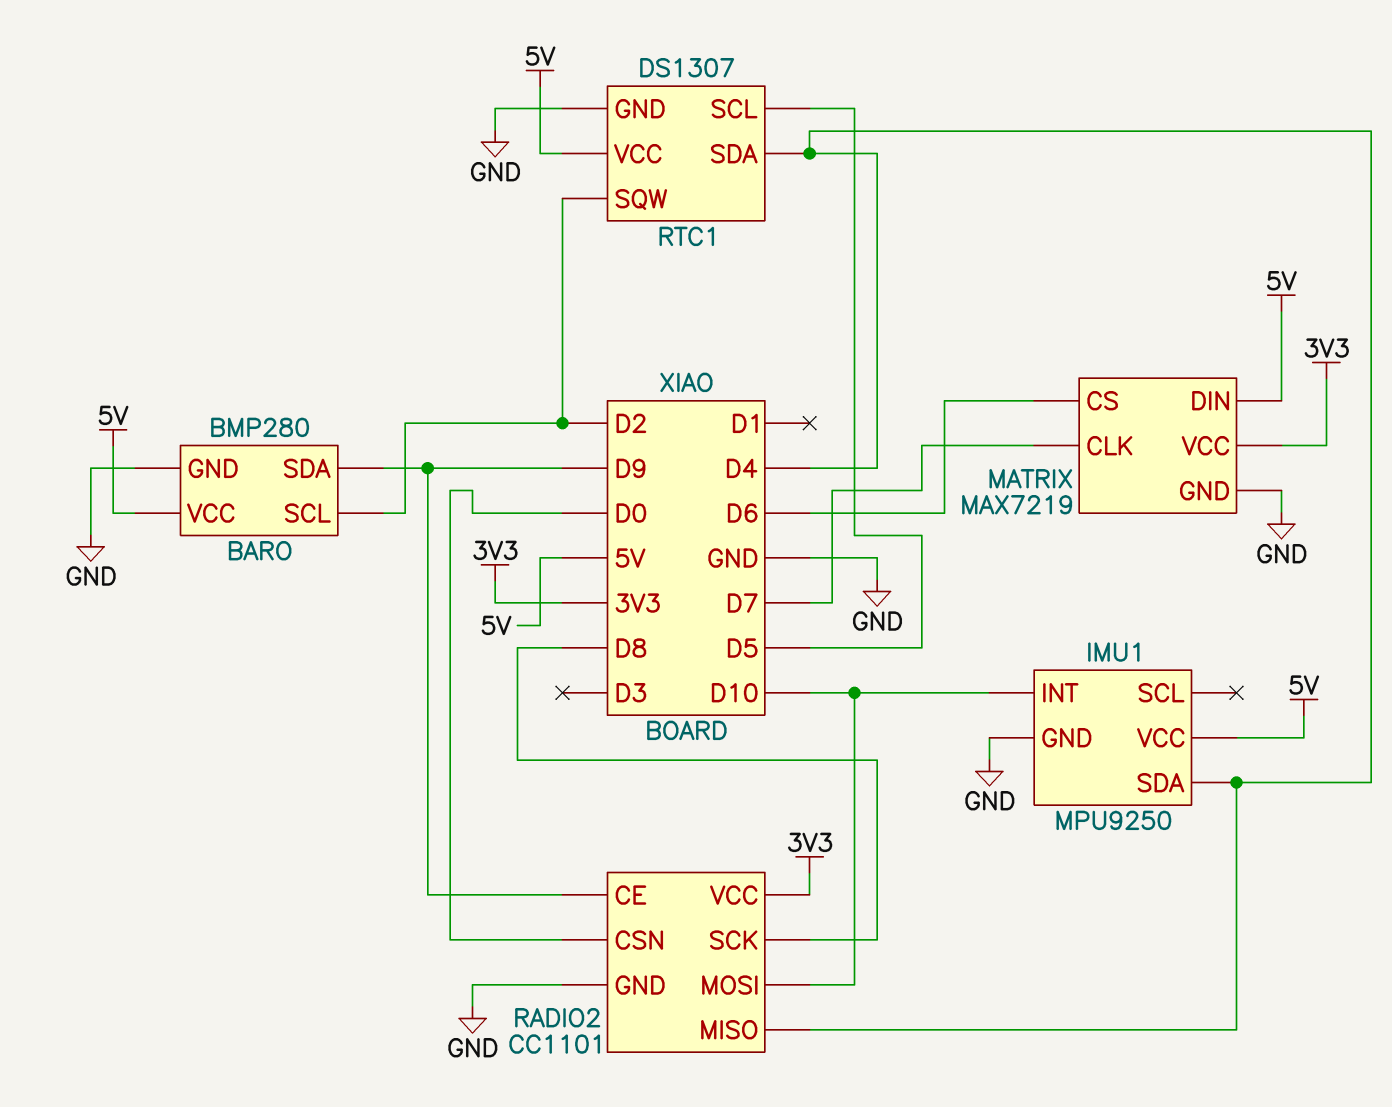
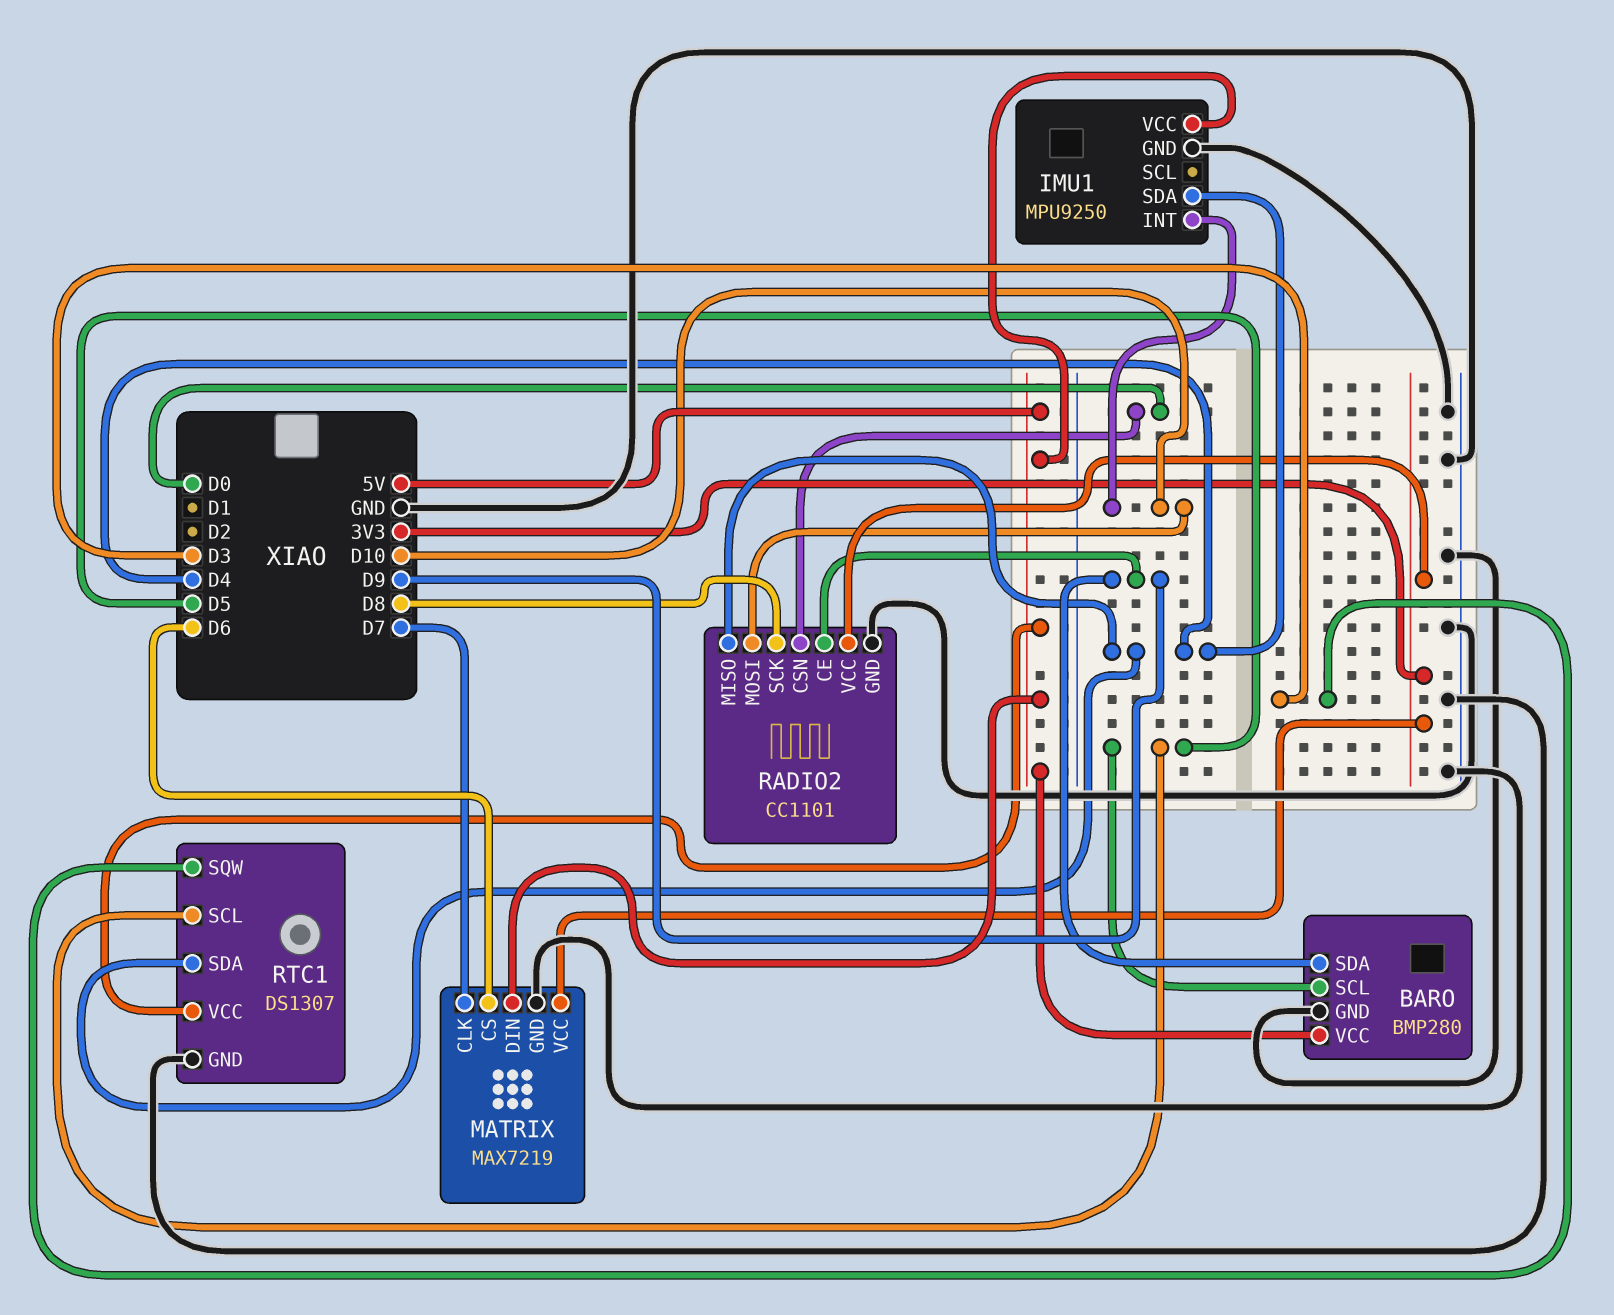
BARO pin SCL: D2 -> D5
RTC1 pin SQW: D2 -> D3

